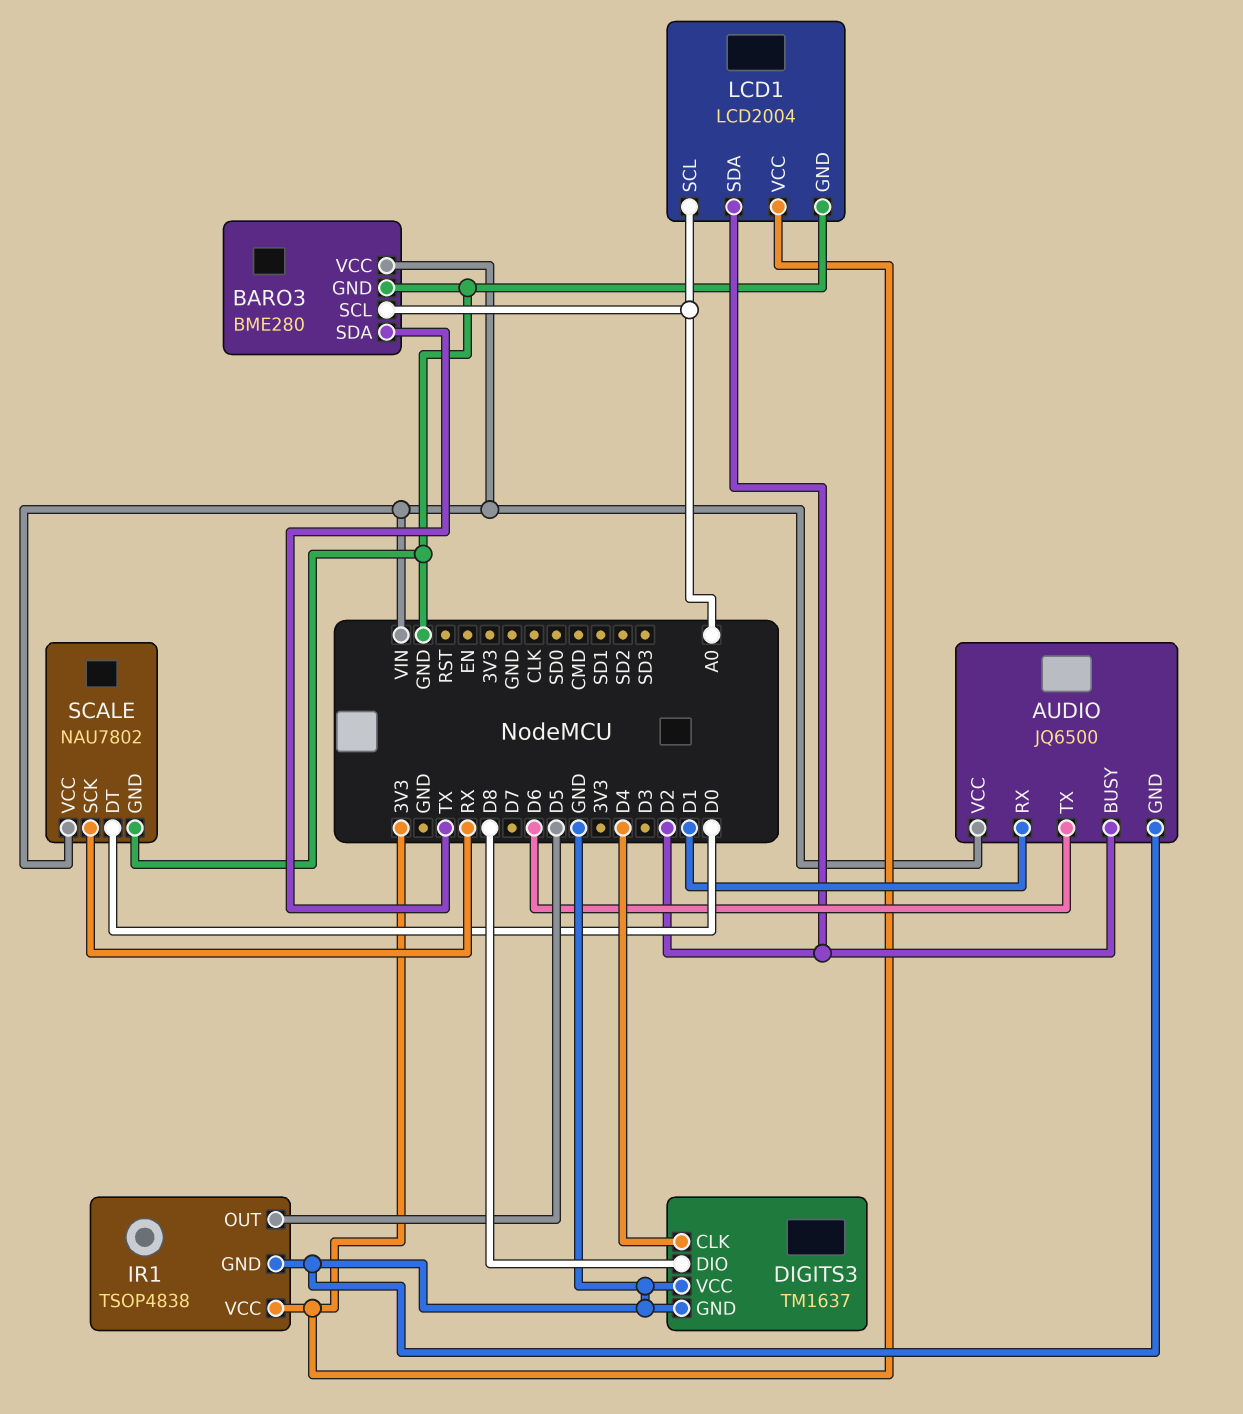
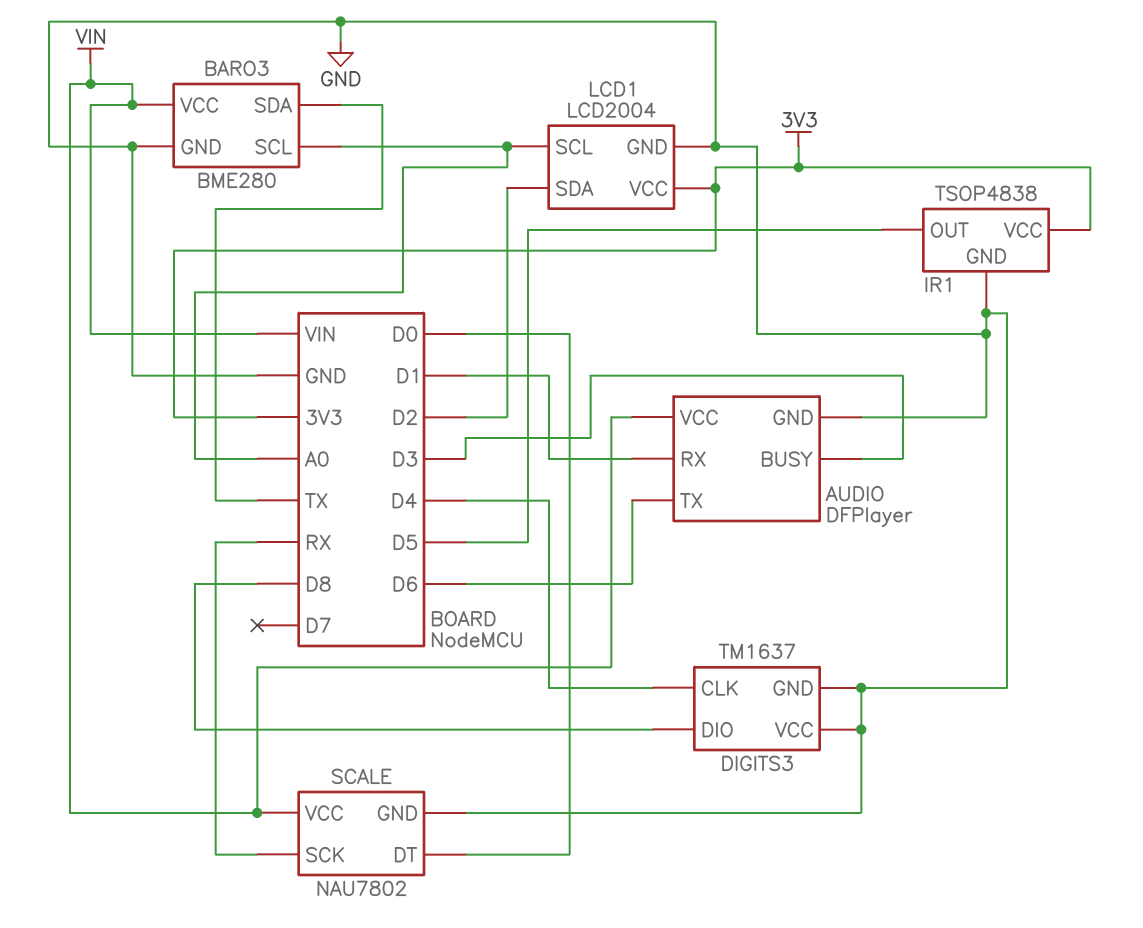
AUDIO: JQ6500 -> DFPlayer
AUDIO pin BUSY: D2 -> D3

